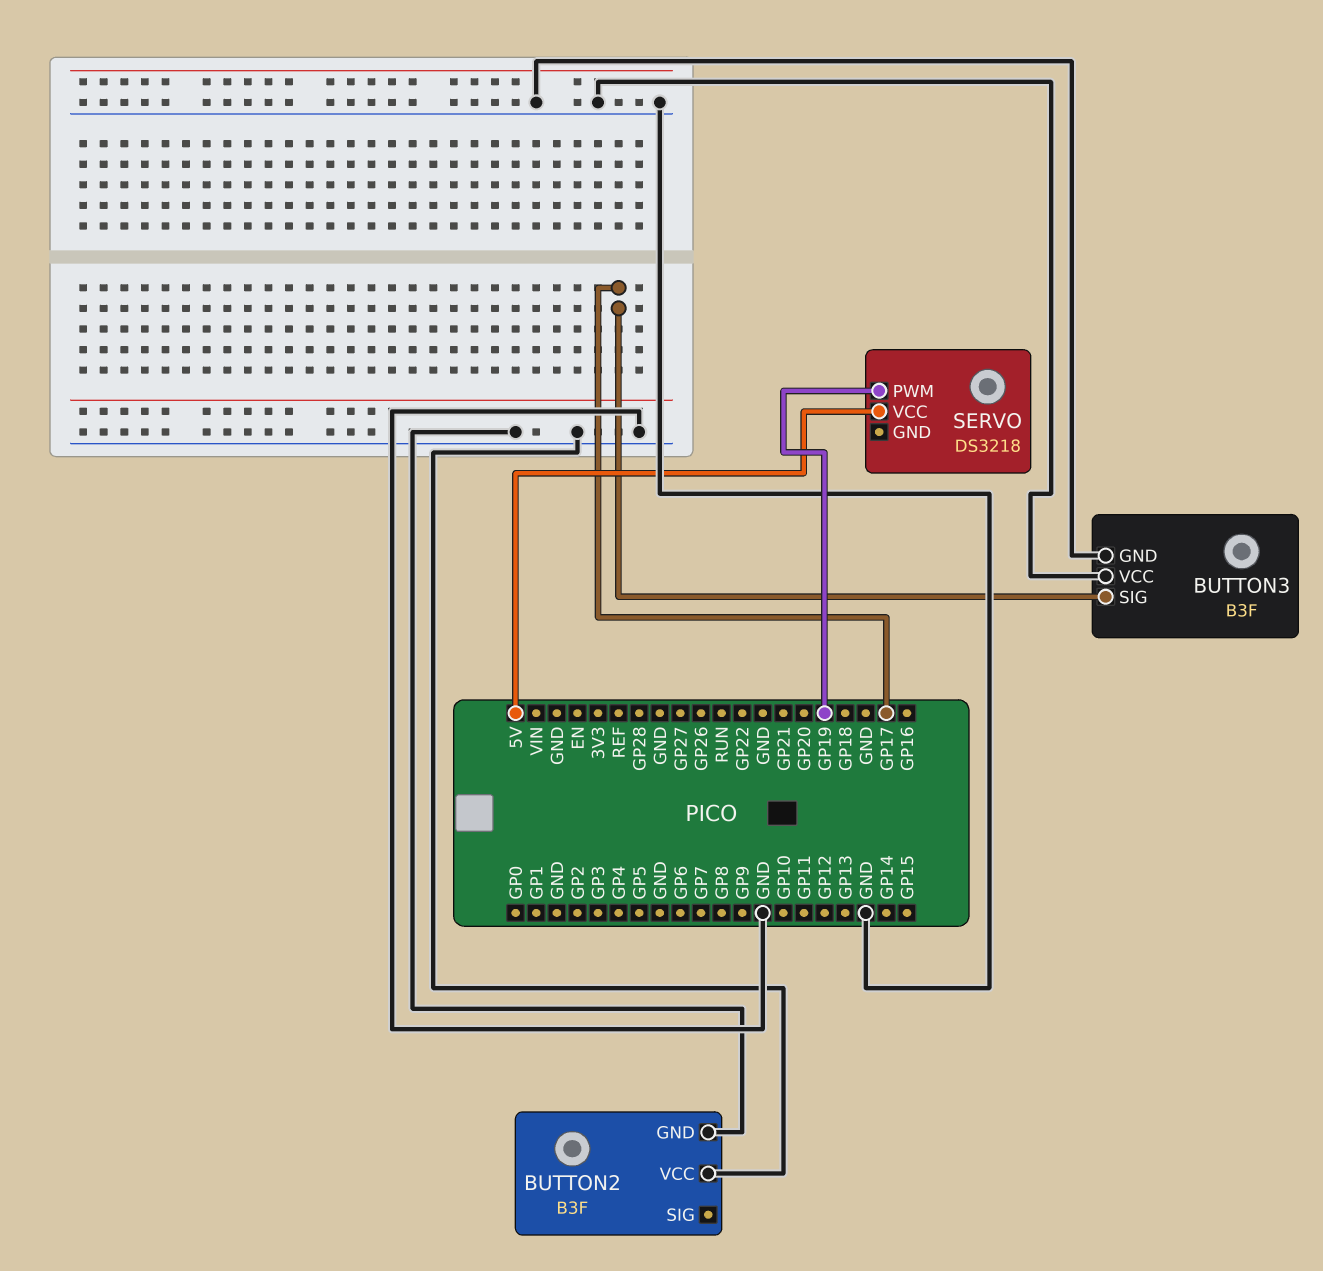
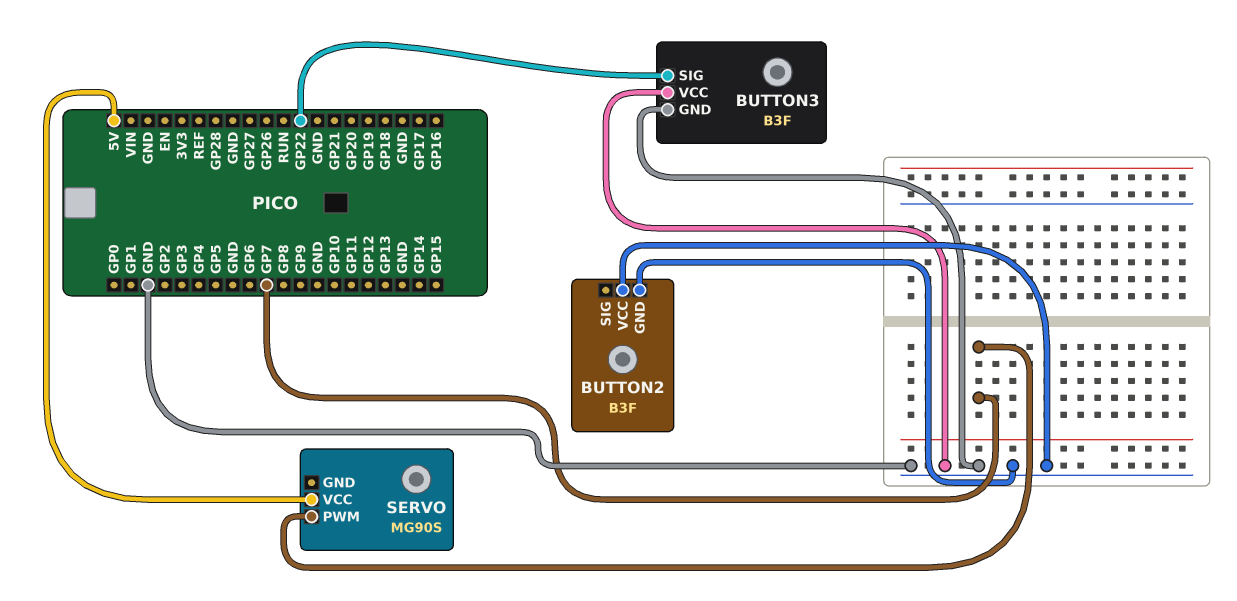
BUTTON3 pin SIG: GP17 -> GP22
SERVO: DS3218 -> MG90S
SERVO pin PWM: GP19 -> GP7

